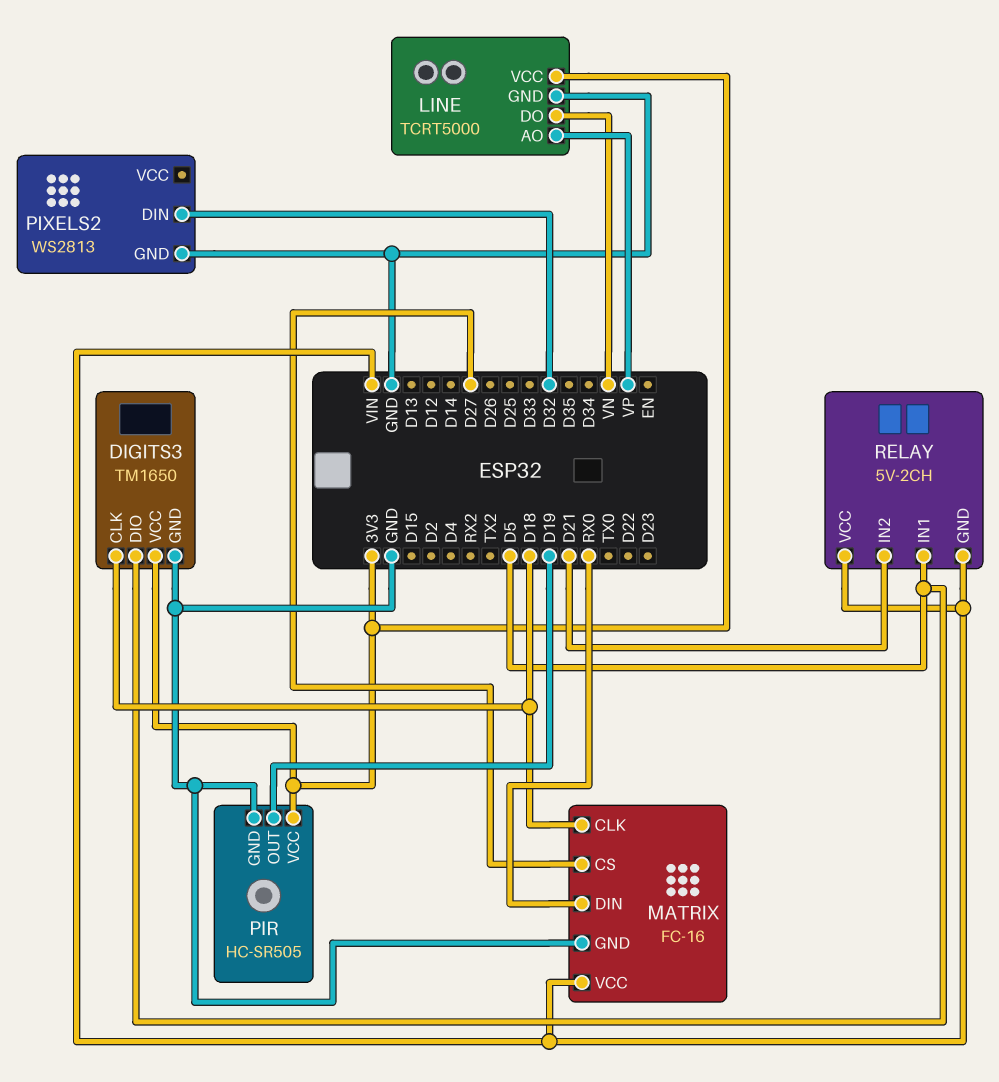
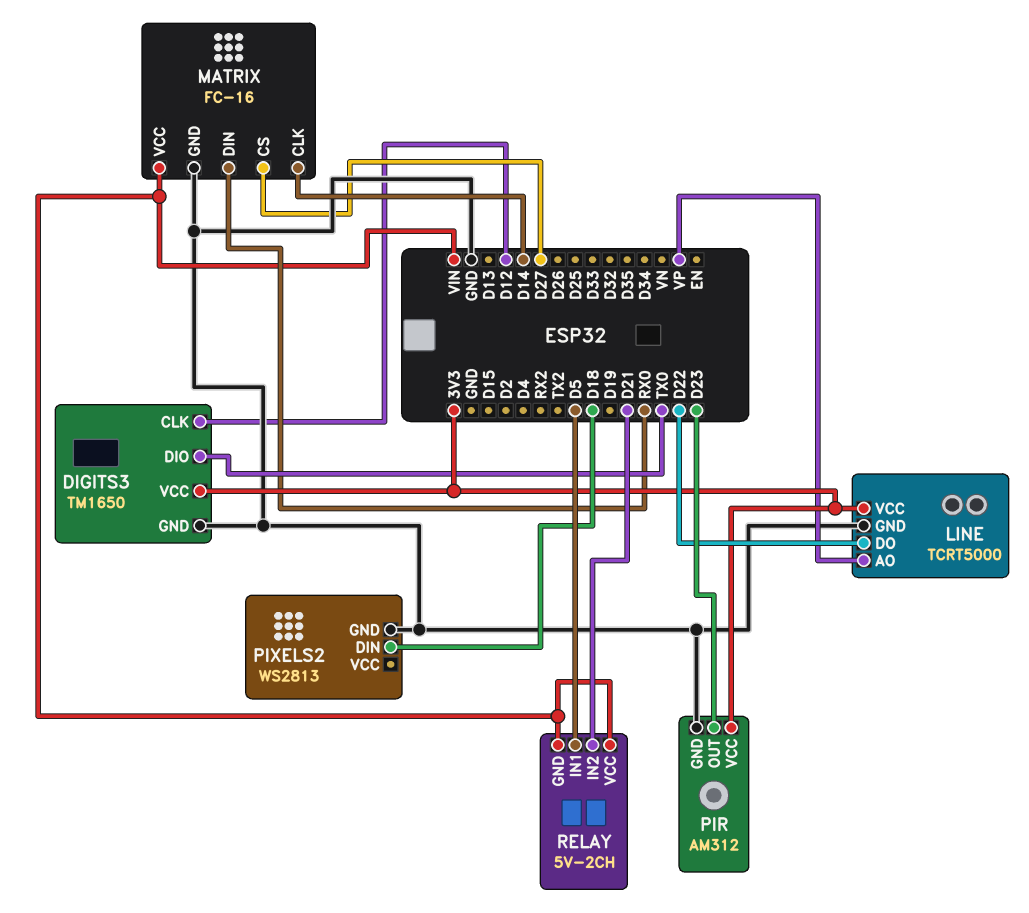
DIGITS3 pin CLK: D18 -> D12
DIGITS3 pin DIO: D5 -> TX0
LINE pin DO: VN -> D22
MATRIX pin CLK: D18 -> D14
PIR: HC-SR505 -> AM312
PIR pin OUT: D19 -> D23
PIXELS2 pin DIN: D32 -> D18

